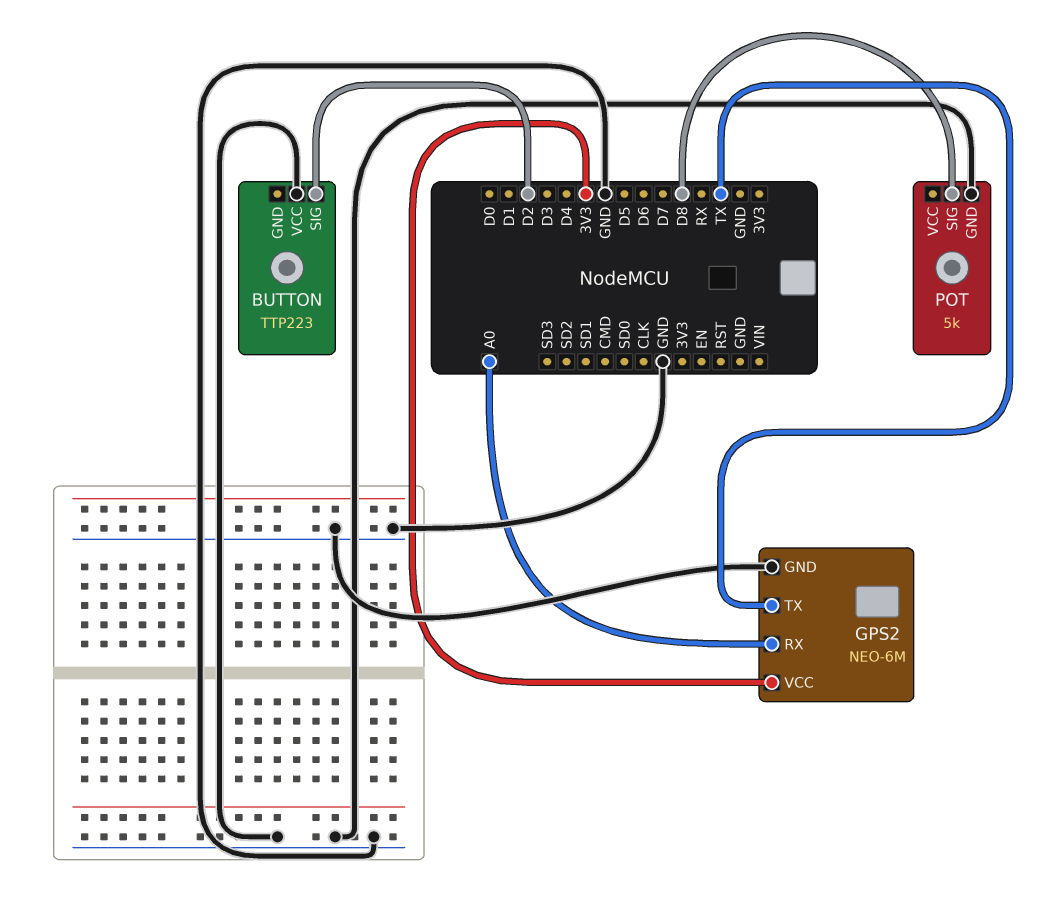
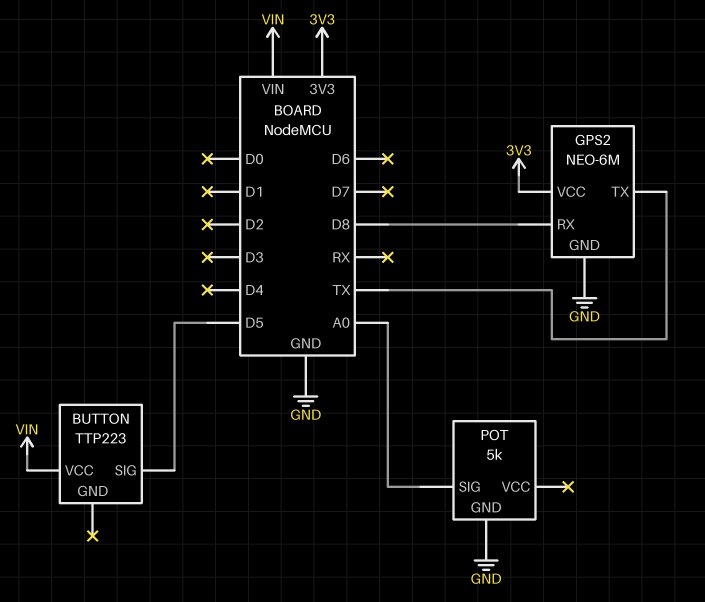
BUTTON pin SIG: D2 -> D5
BUTTON pin VCC: GND -> VIN
GPS2 pin RX: A0 -> D8
POT pin SIG: D8 -> A0

